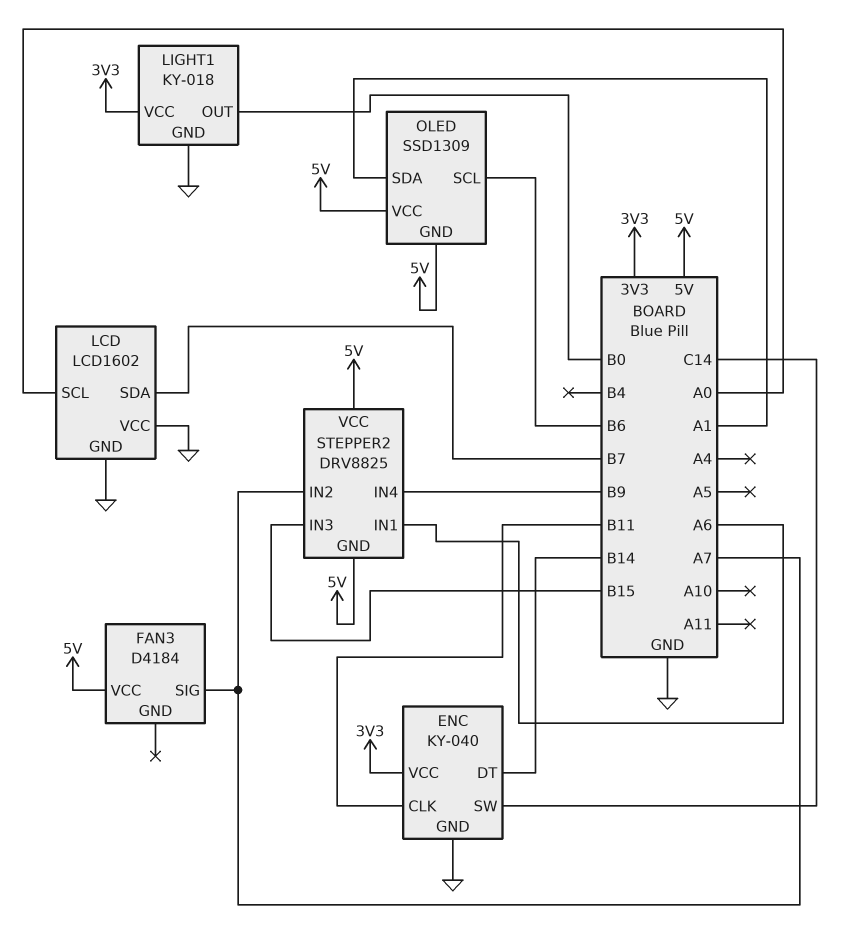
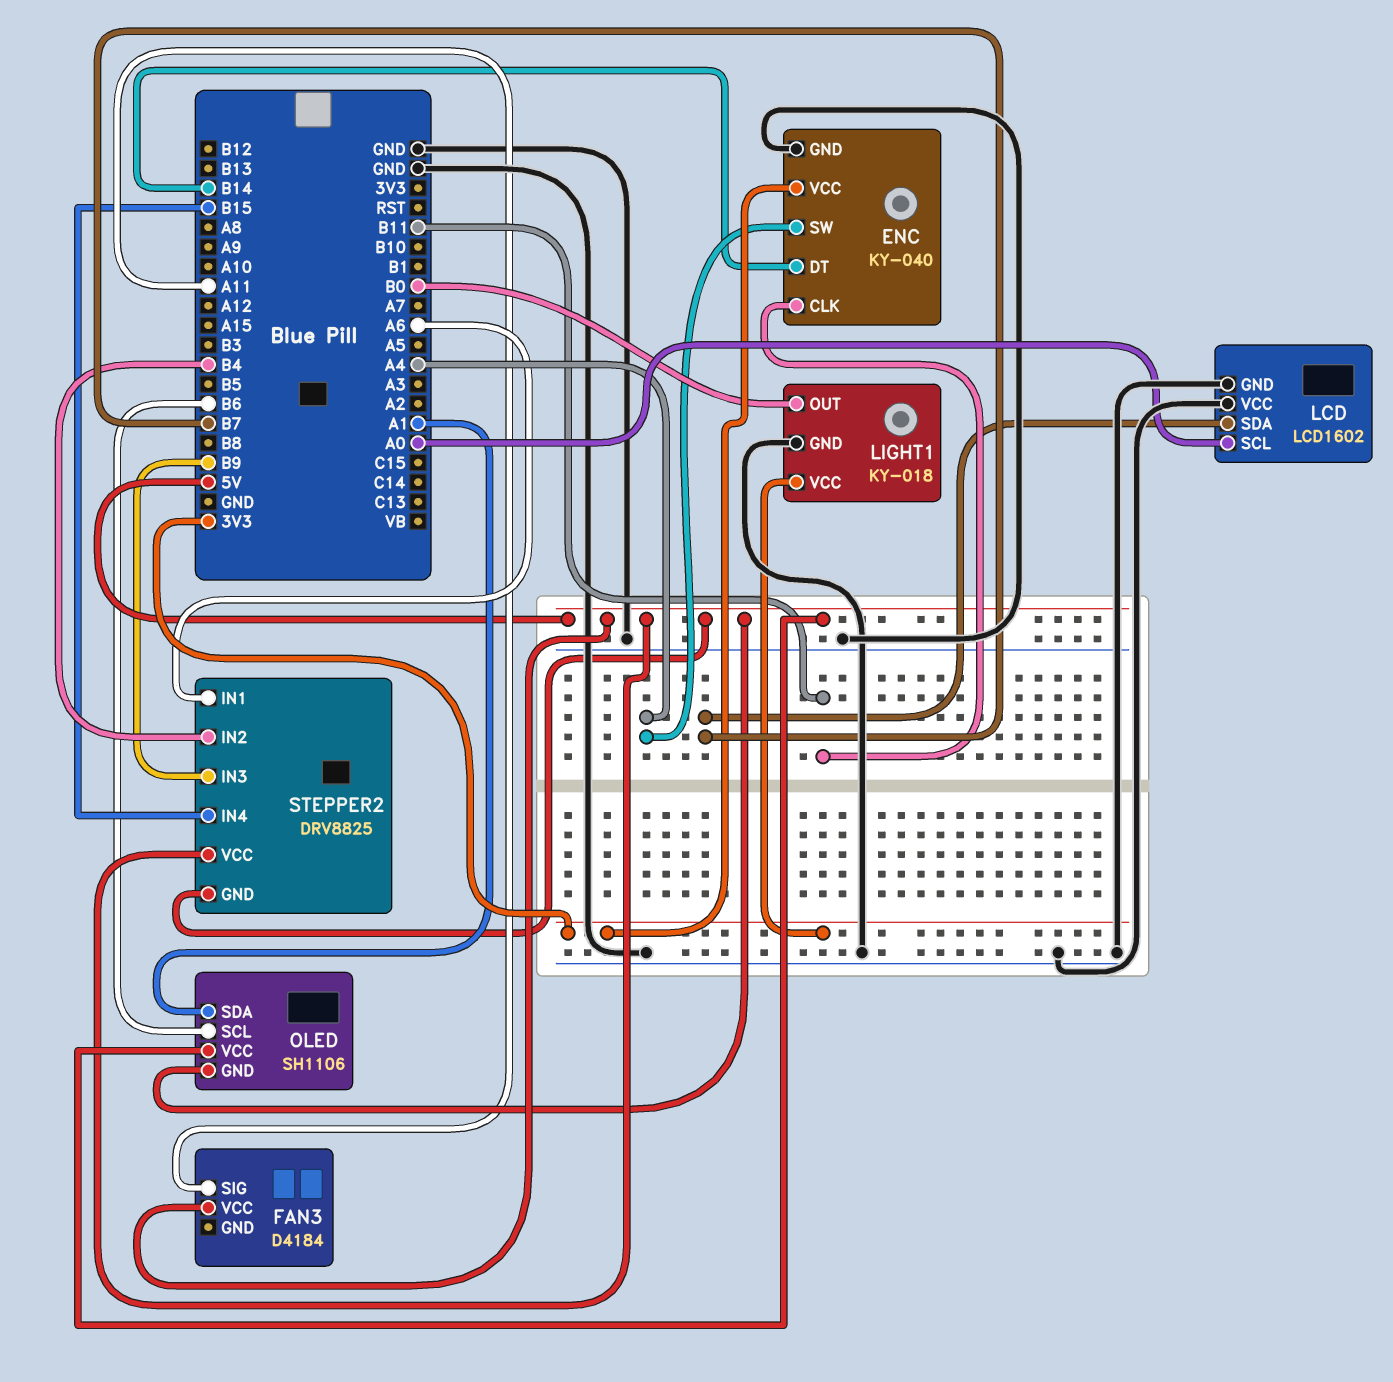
ENC pin SW: C14 -> A4
FAN3 pin SIG: A7 -> A11
OLED: SSD1309 -> SH1106
STEPPER2 pin IN2: A7 -> B4
STEPPER2 pin IN3: B15 -> B9
STEPPER2 pin IN4: B9 -> B15

